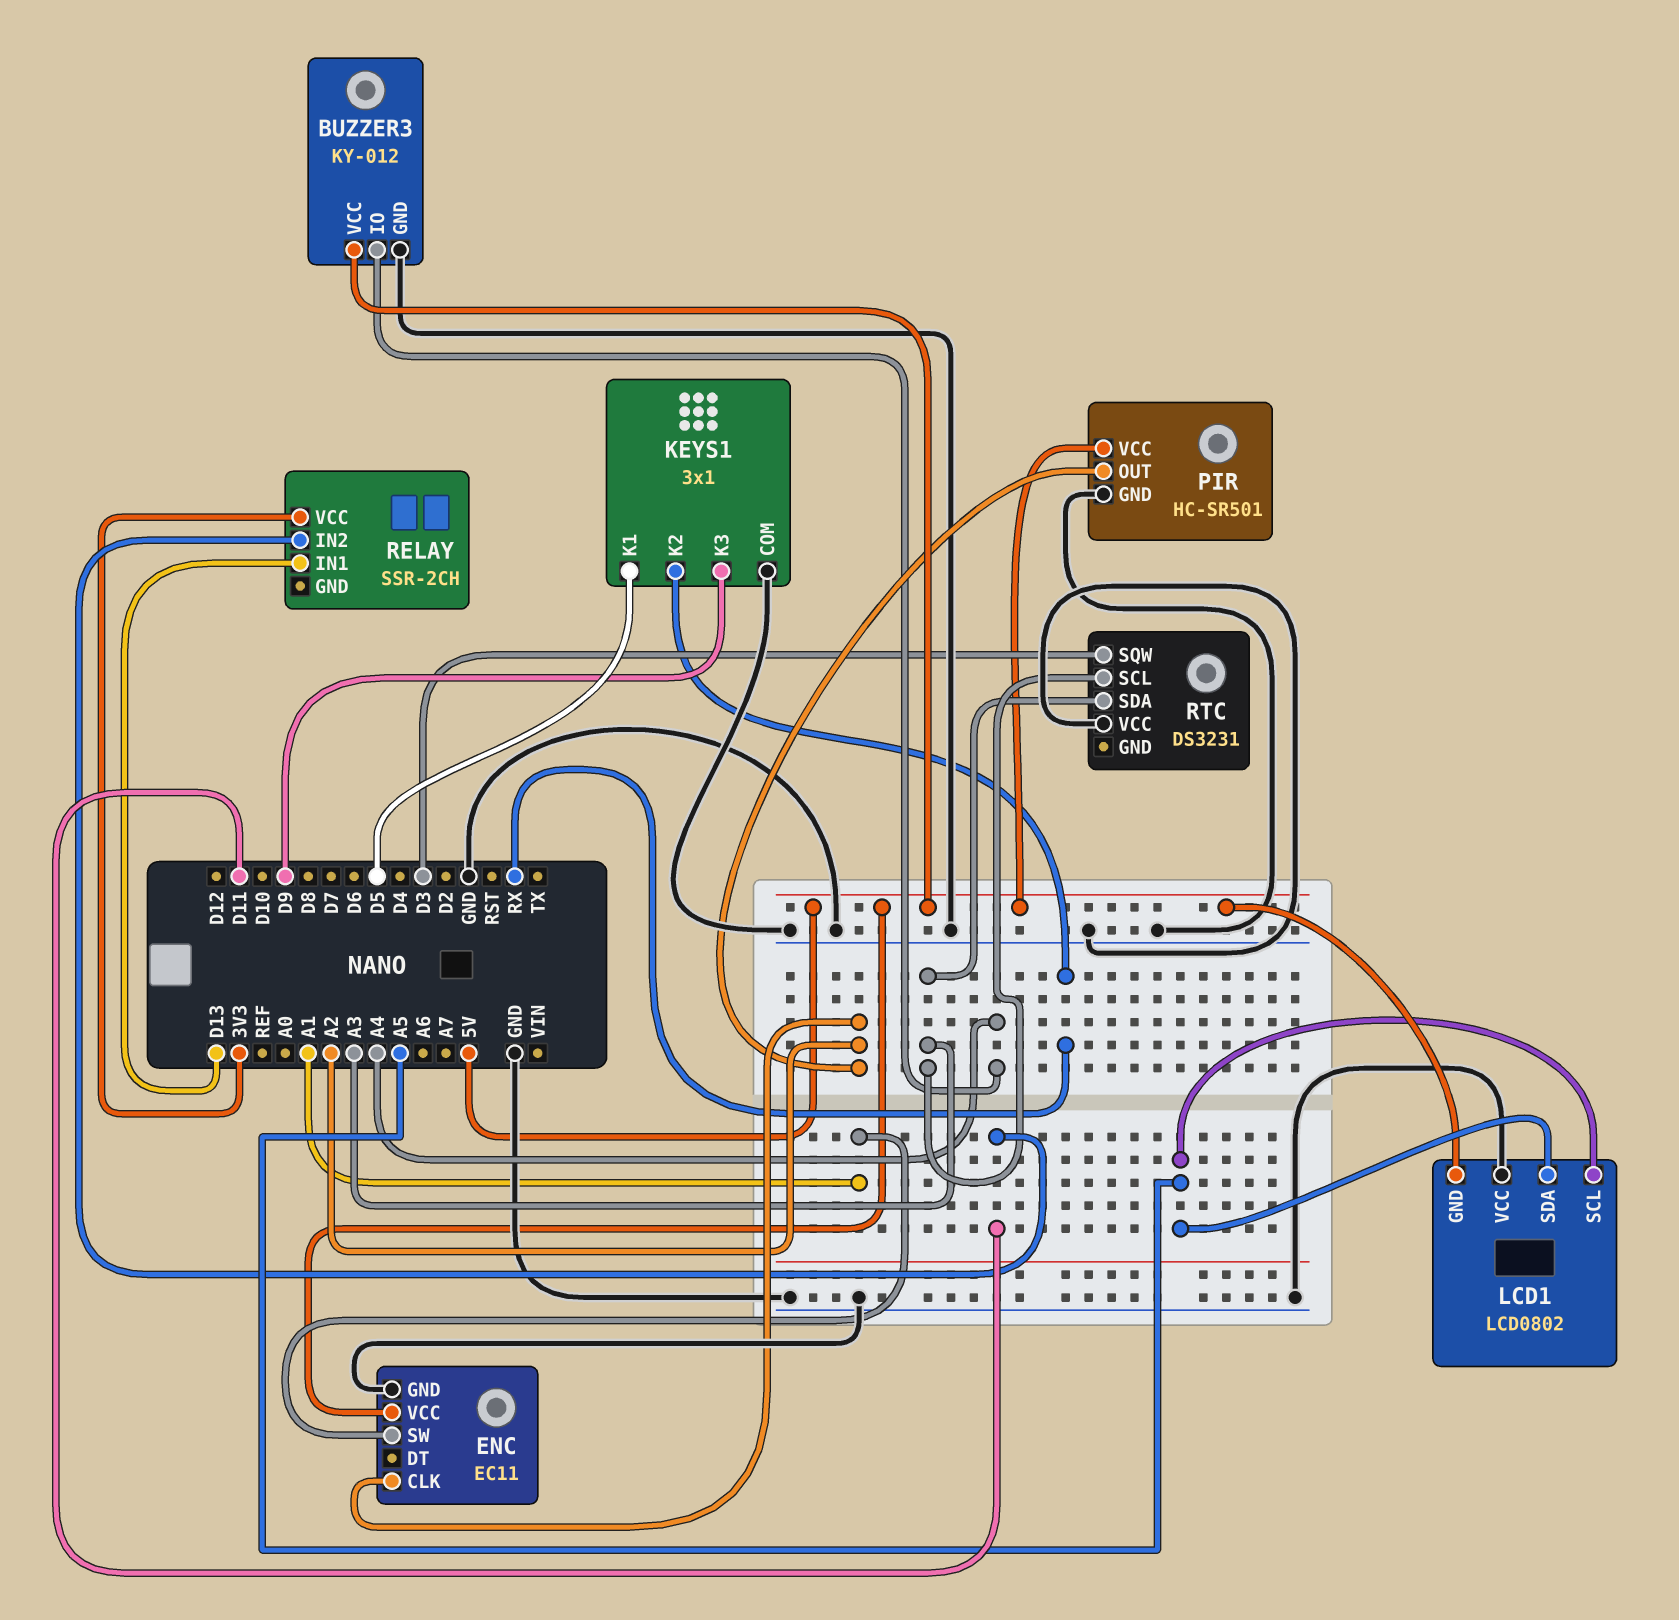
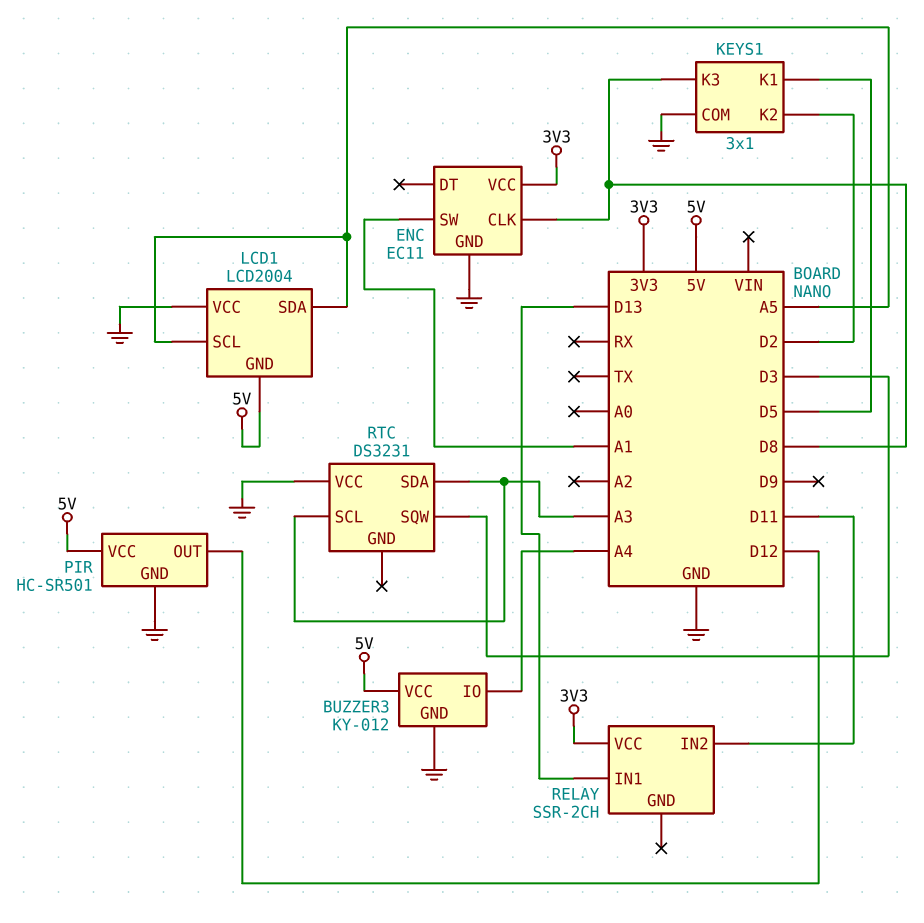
ENC pin CLK: A2 -> D8
ENC pin VCC: 5V -> 3V3
KEYS1 pin K2: RX -> D2
KEYS1 pin K3: D9 -> D8
LCD1: LCD0802 -> LCD2004
PIR pin OUT: A2 -> D12

